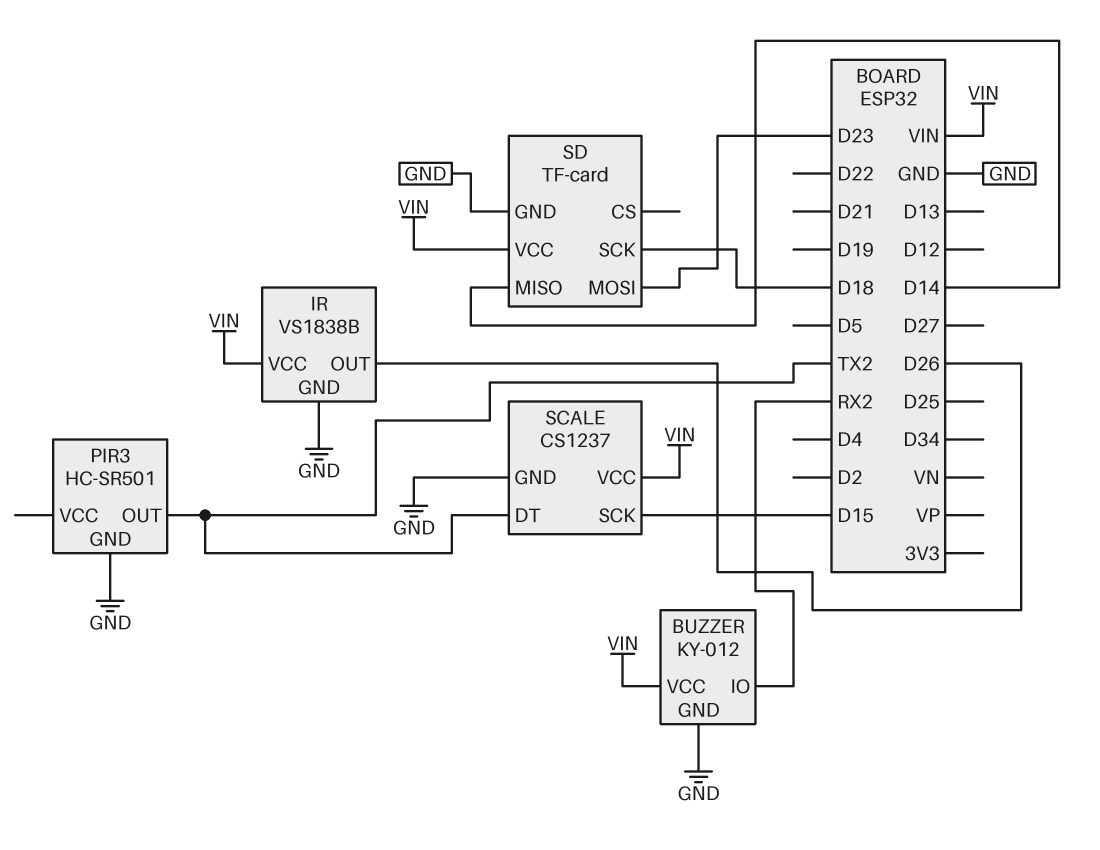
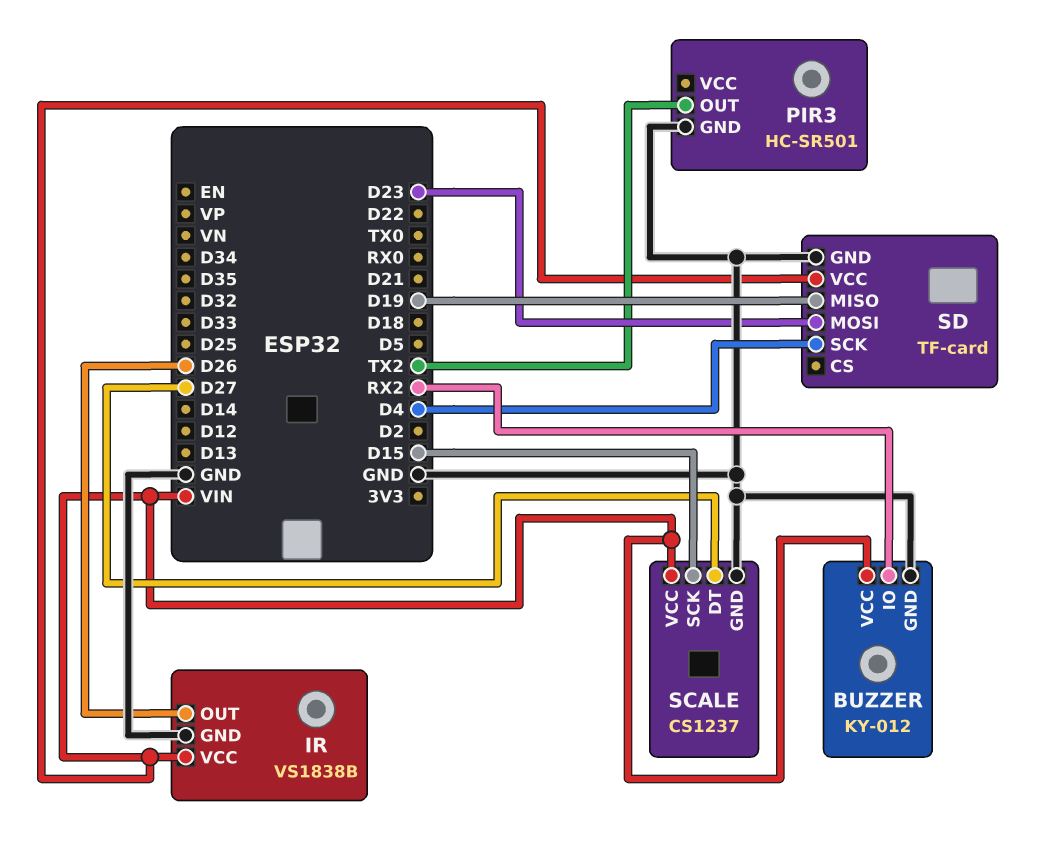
SCALE pin DT: TX2 -> D27
SD pin MISO: D14 -> D19
SD pin SCK: D18 -> D4

